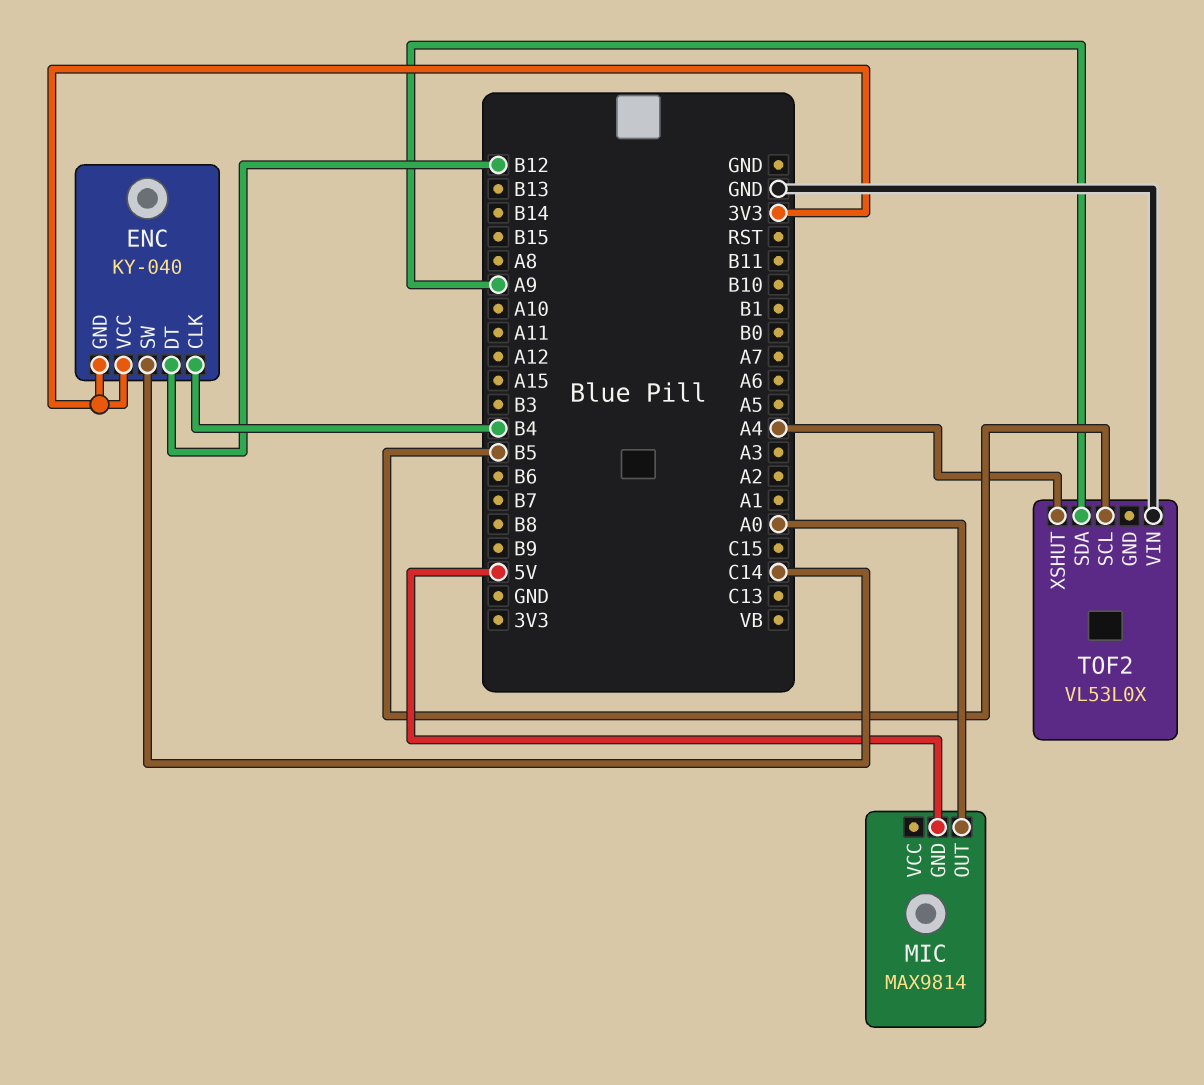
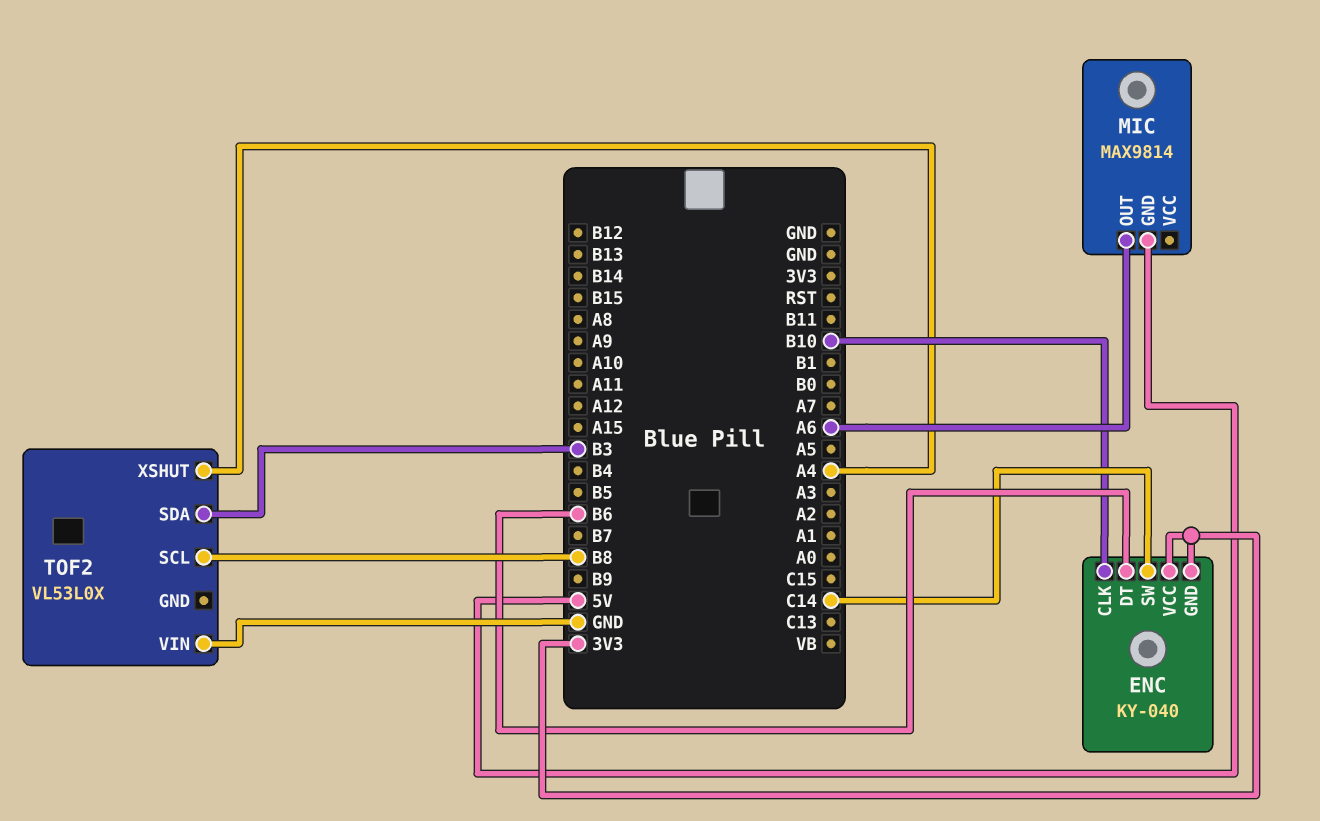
ENC pin CLK: B4 -> B10
ENC pin DT: B12 -> B6
MIC pin OUT: A0 -> A6
TOF2 pin SCL: B5 -> B8
TOF2 pin SDA: A9 -> B3

